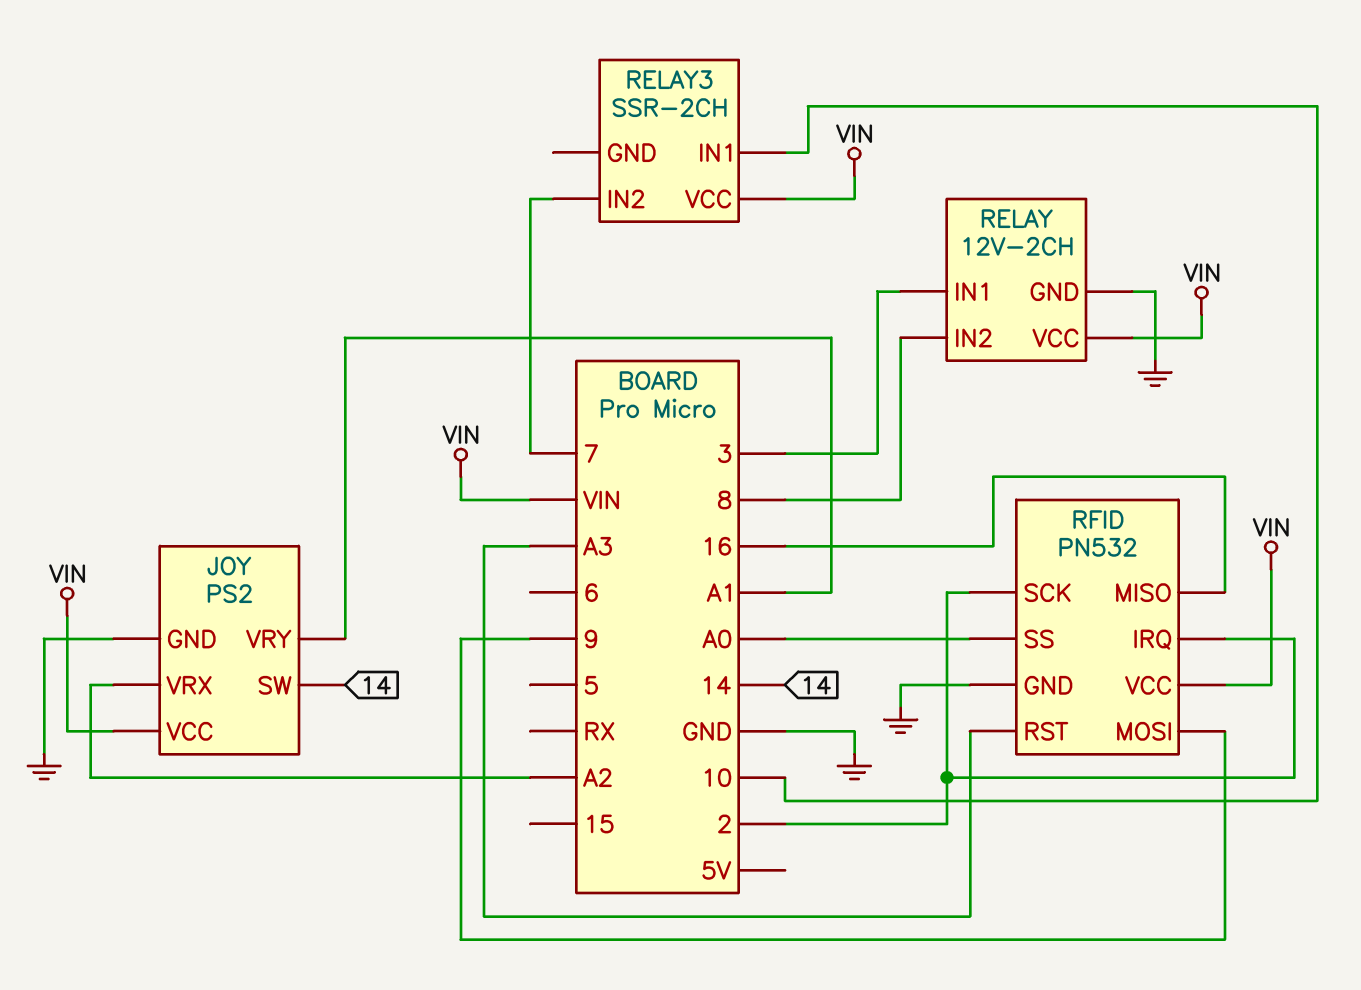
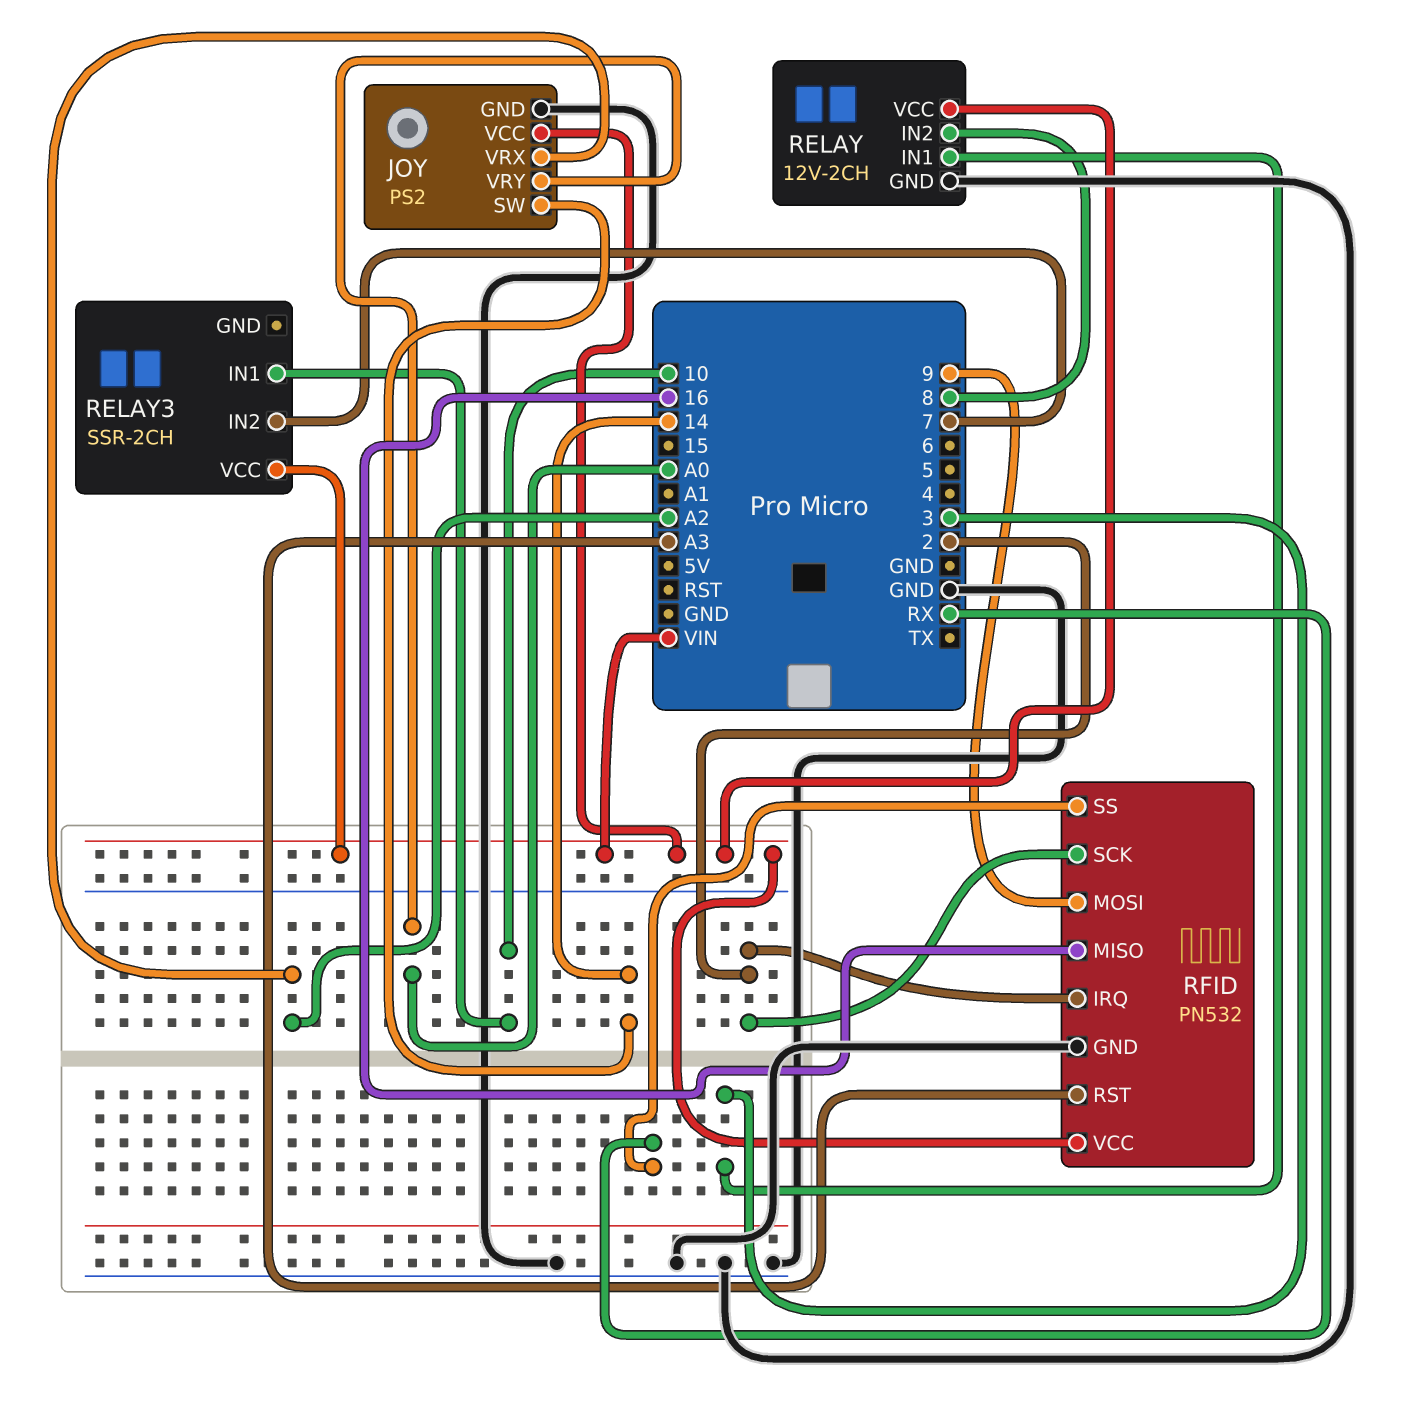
JOY pin VRY: A1 -> A0
RFID pin SS: A0 -> RX

